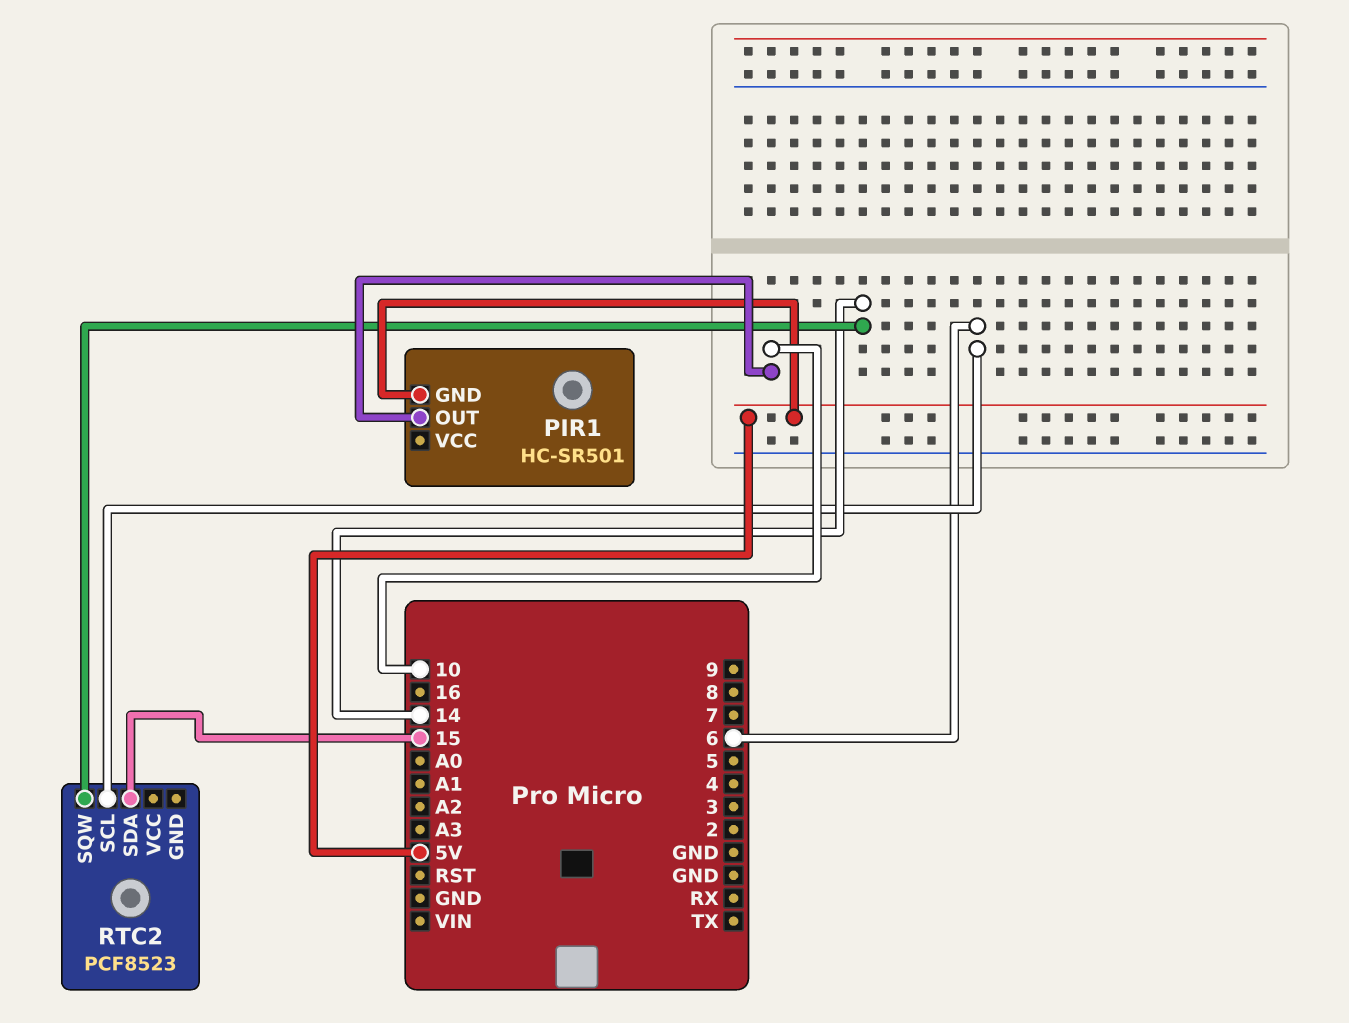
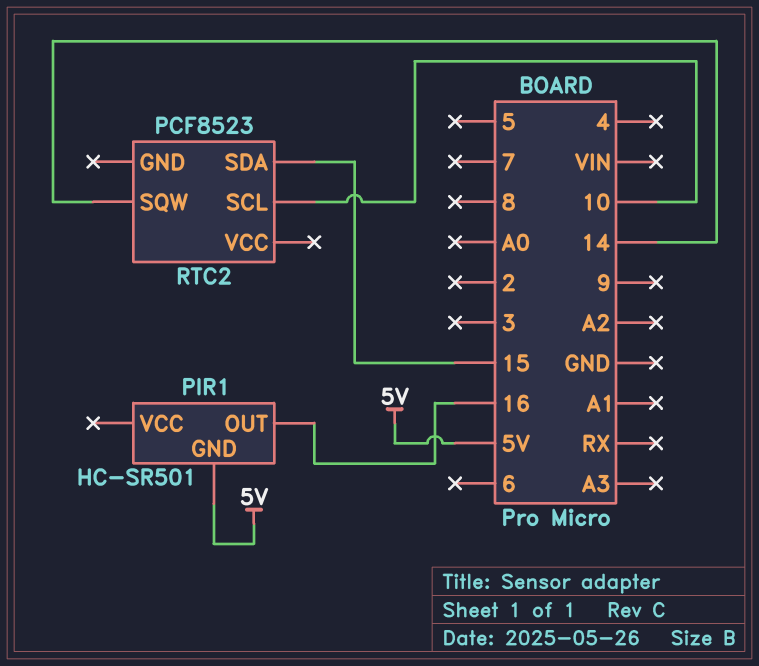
PIR1 pin OUT: 10 -> 16
RTC2 pin SCL: 6 -> 10

